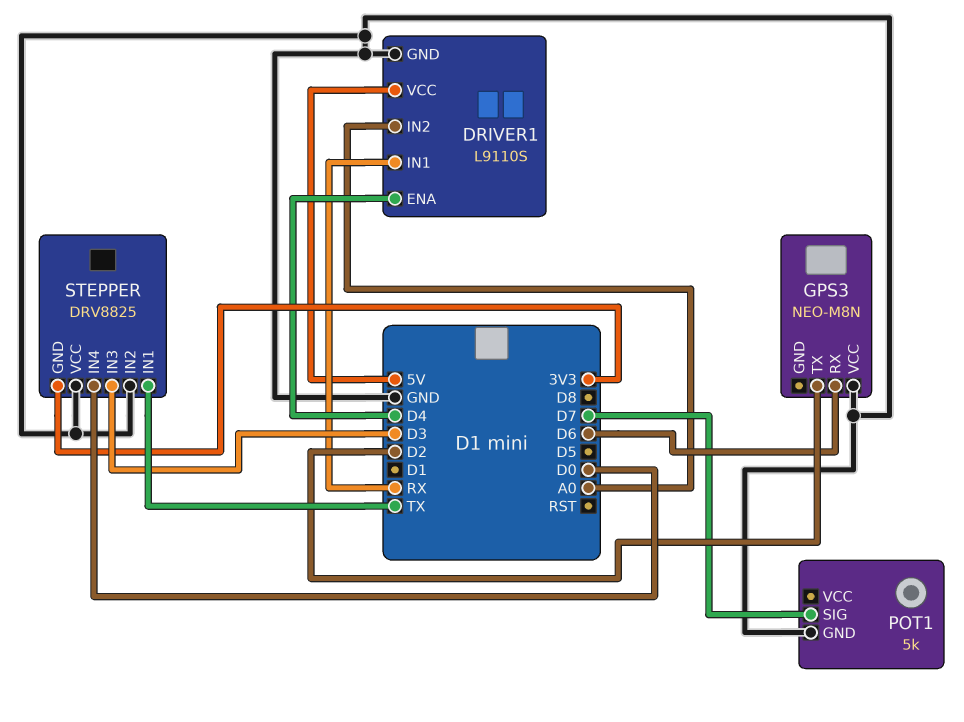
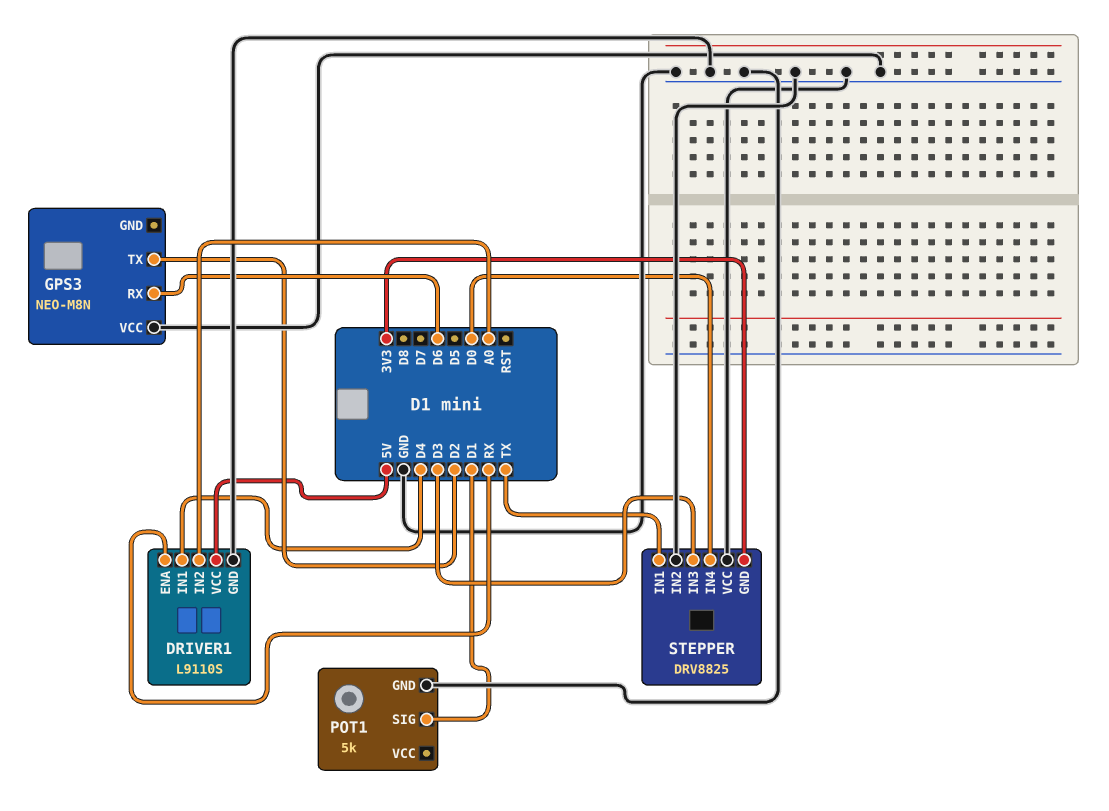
DRIVER1 pin ENA: D4 -> RX
DRIVER1 pin IN1: RX -> D4
POT1 pin SIG: D7 -> D1

